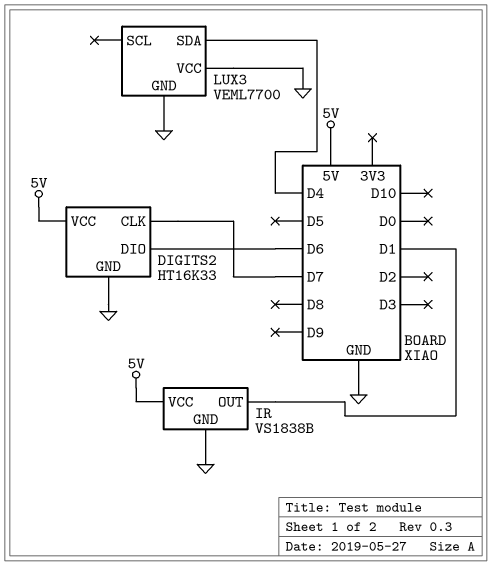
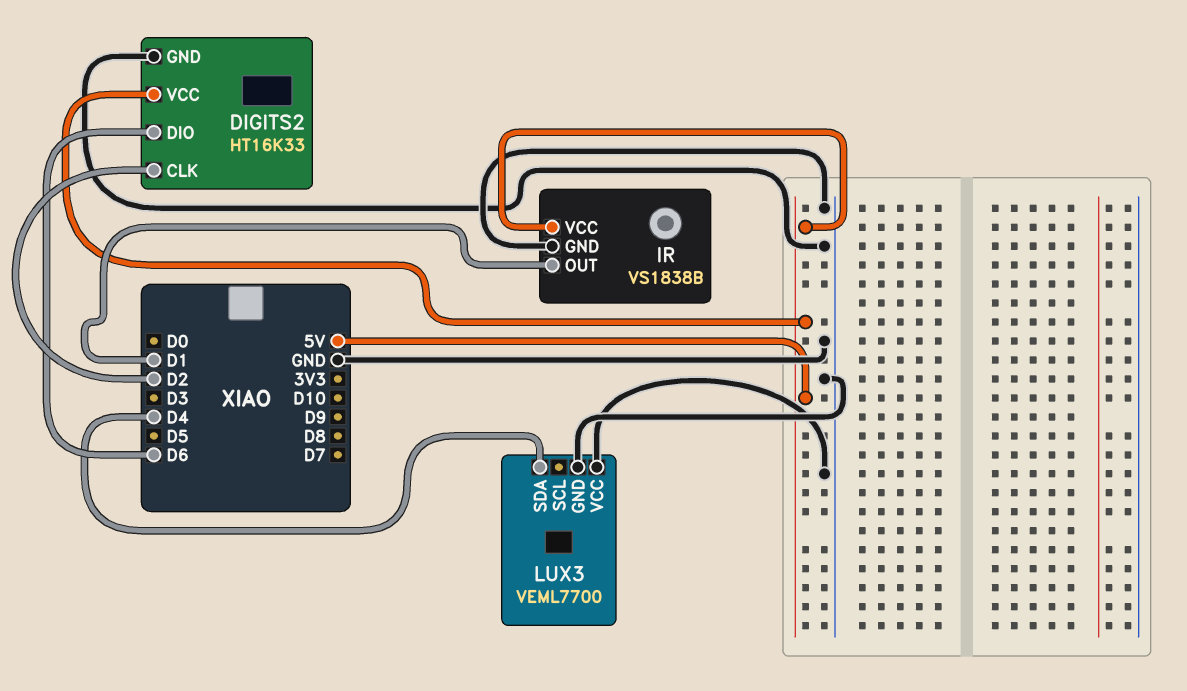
DIGITS2 pin CLK: D7 -> D2

